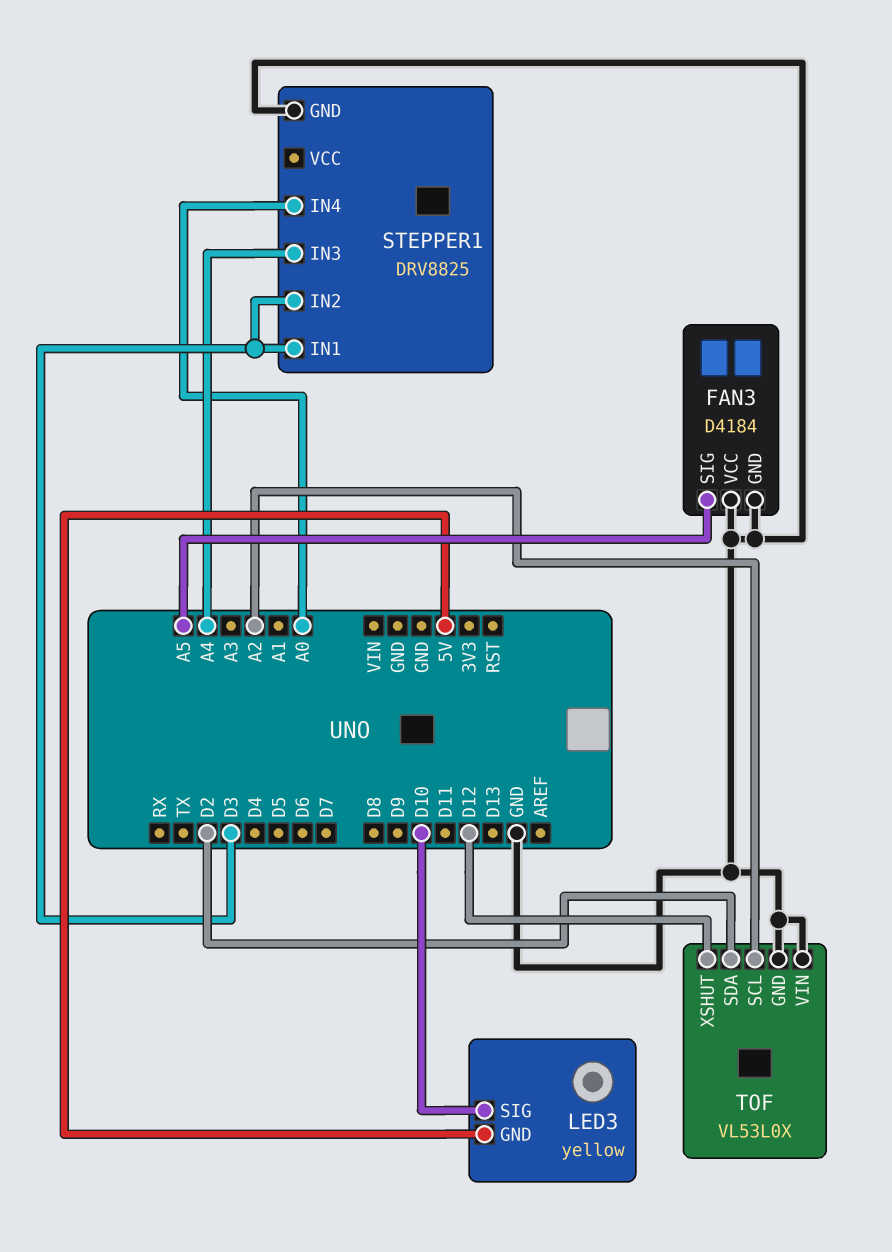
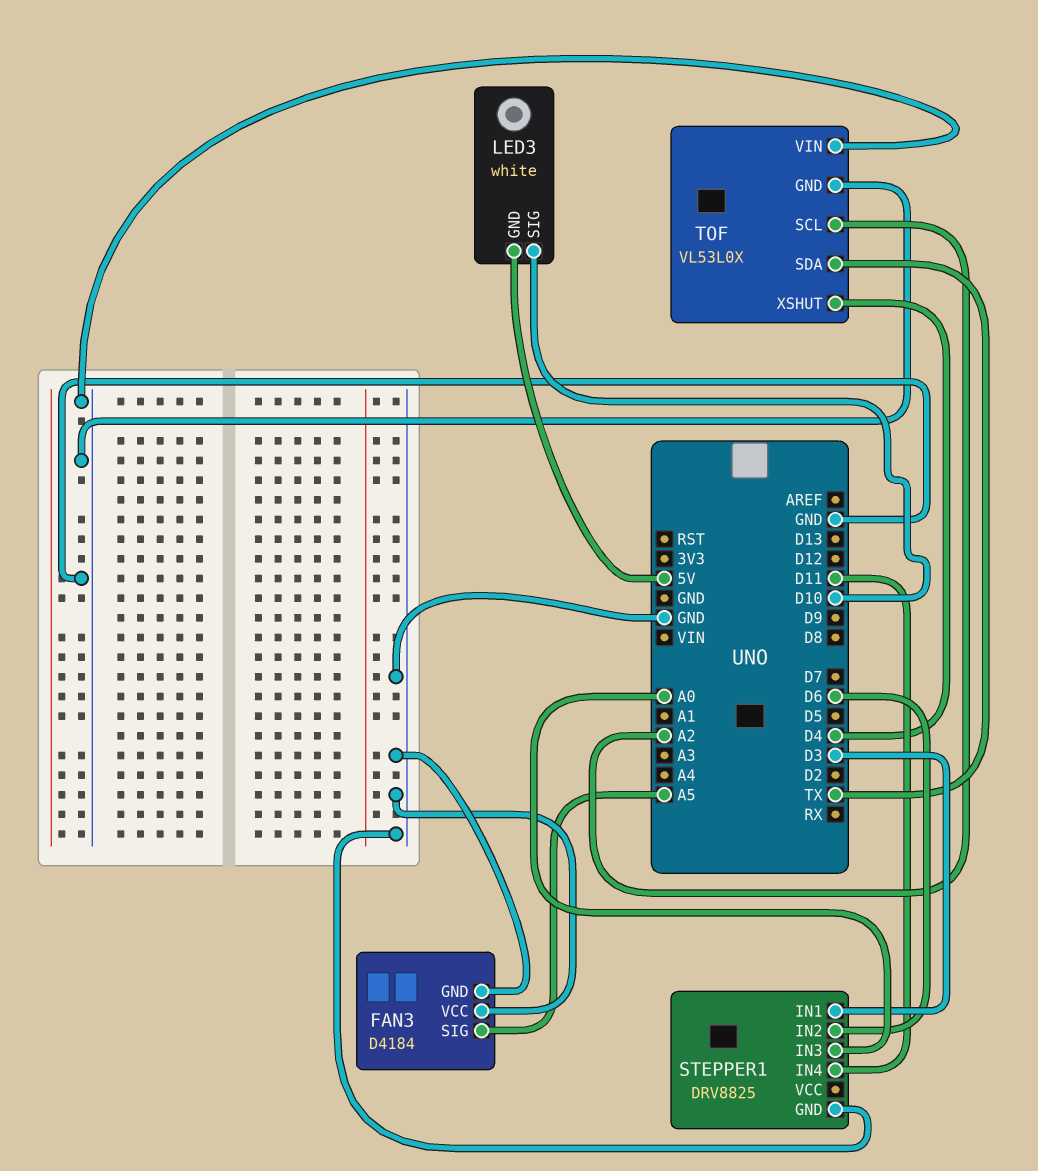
LED3: yellow -> white
STEPPER1 pin IN2: D3 -> D6
STEPPER1 pin IN3: A4 -> A0
STEPPER1 pin IN4: A0 -> D11
TOF pin SDA: D2 -> TX
TOF pin XSHUT: D12 -> D4

